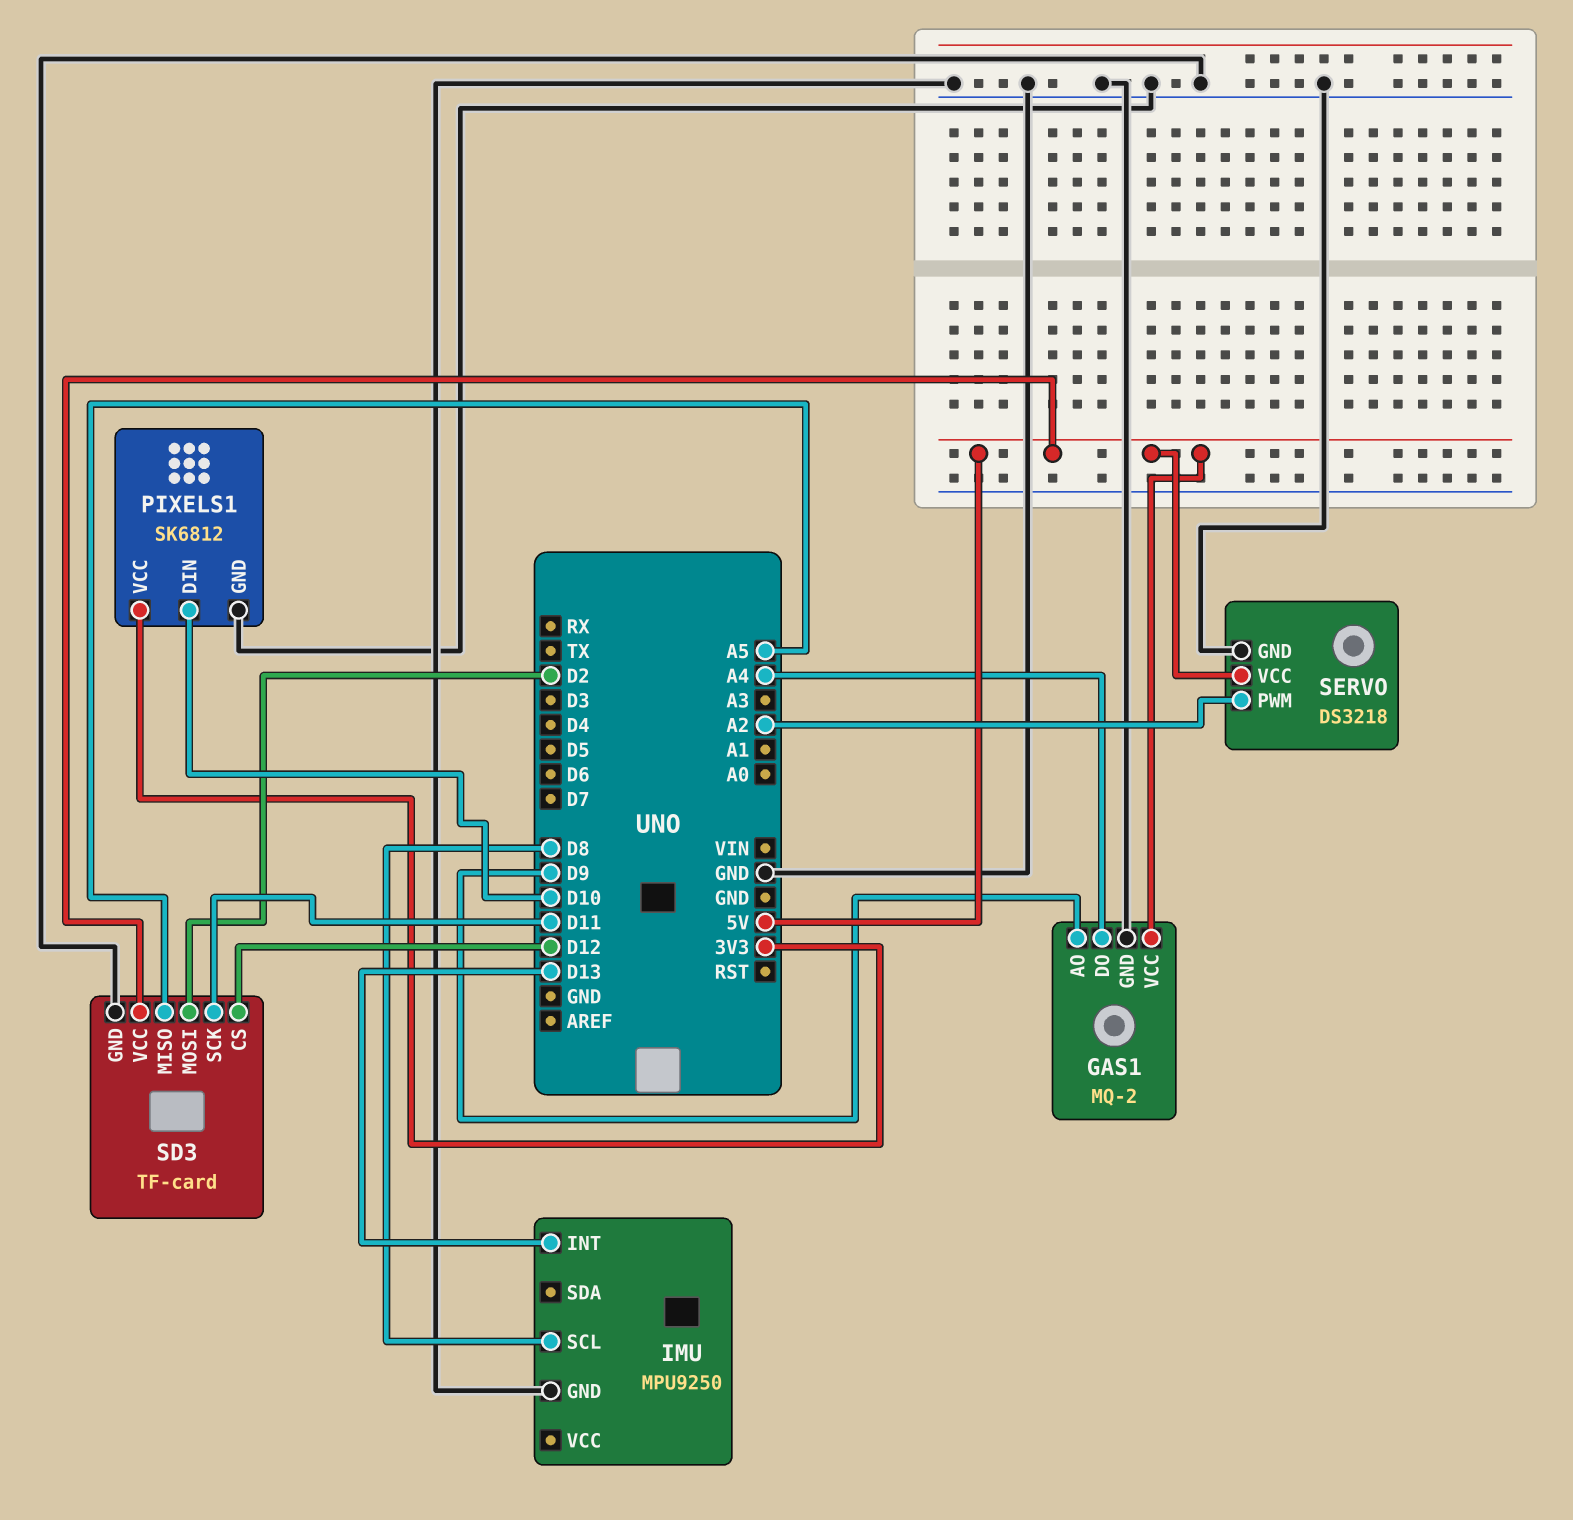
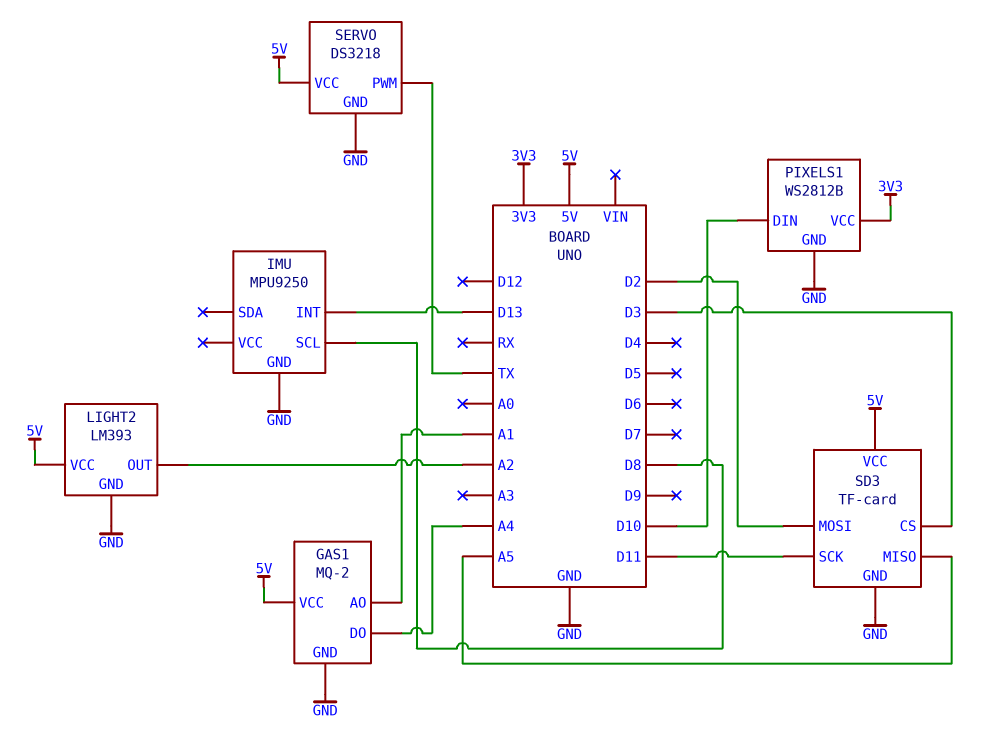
GAS1 pin AO: D9 -> A1
LIGHT2: none -> LM393
LIGHT2 pin GND: none -> GND
LIGHT2 pin OUT: none -> A2
LIGHT2 pin VCC: none -> 5V
PIXELS1: SK6812 -> WS2812B
SD3 pin CS: D12 -> D3
SERVO pin PWM: A2 -> TX

